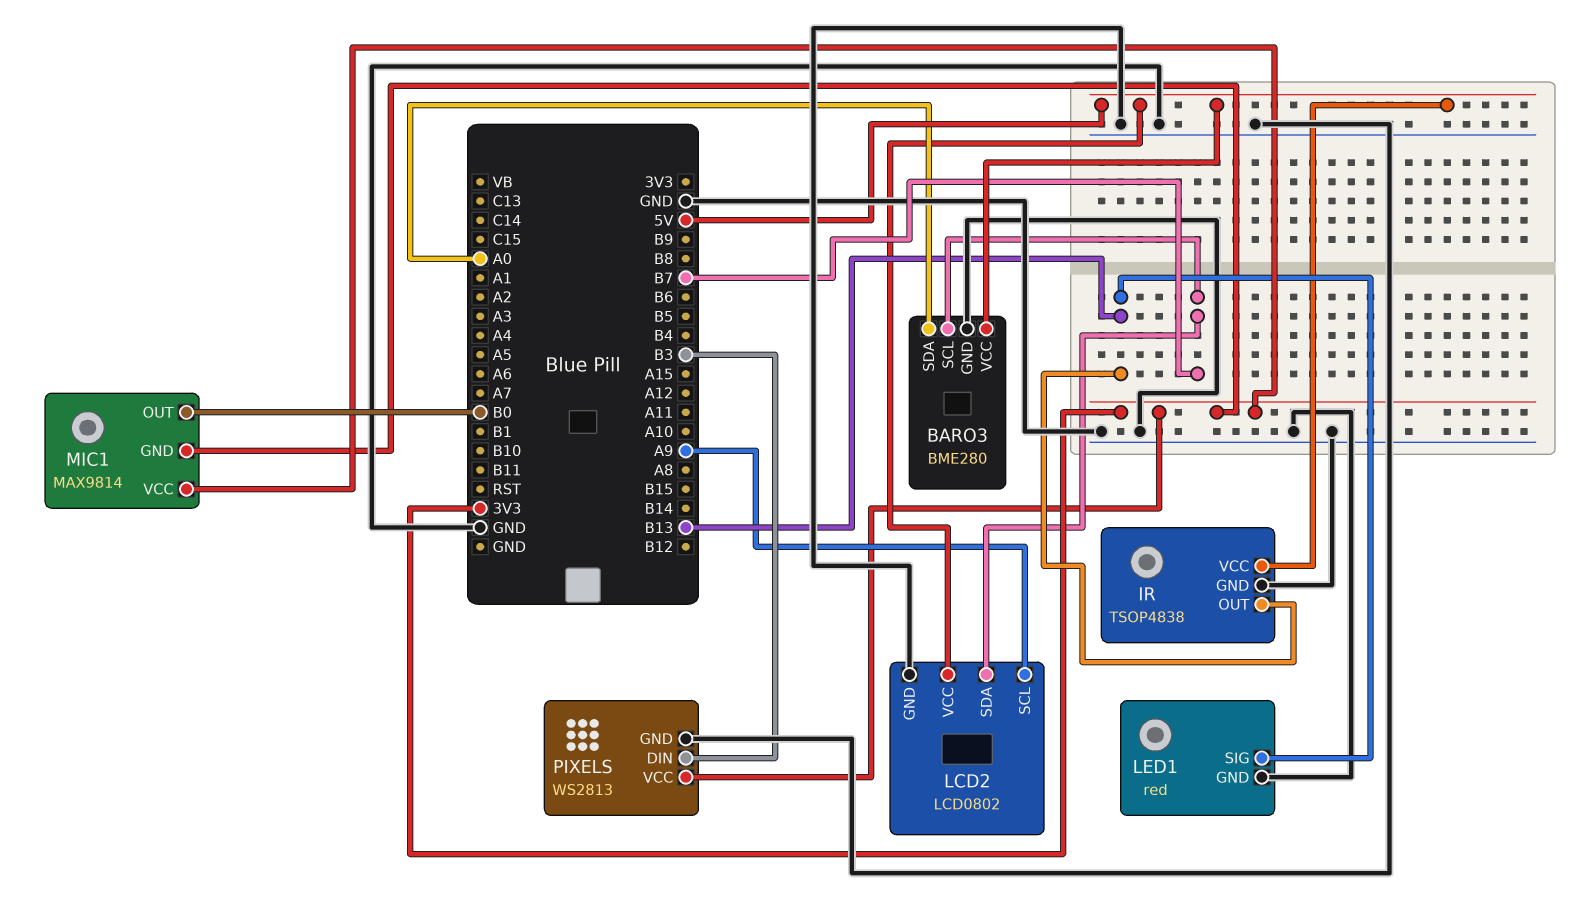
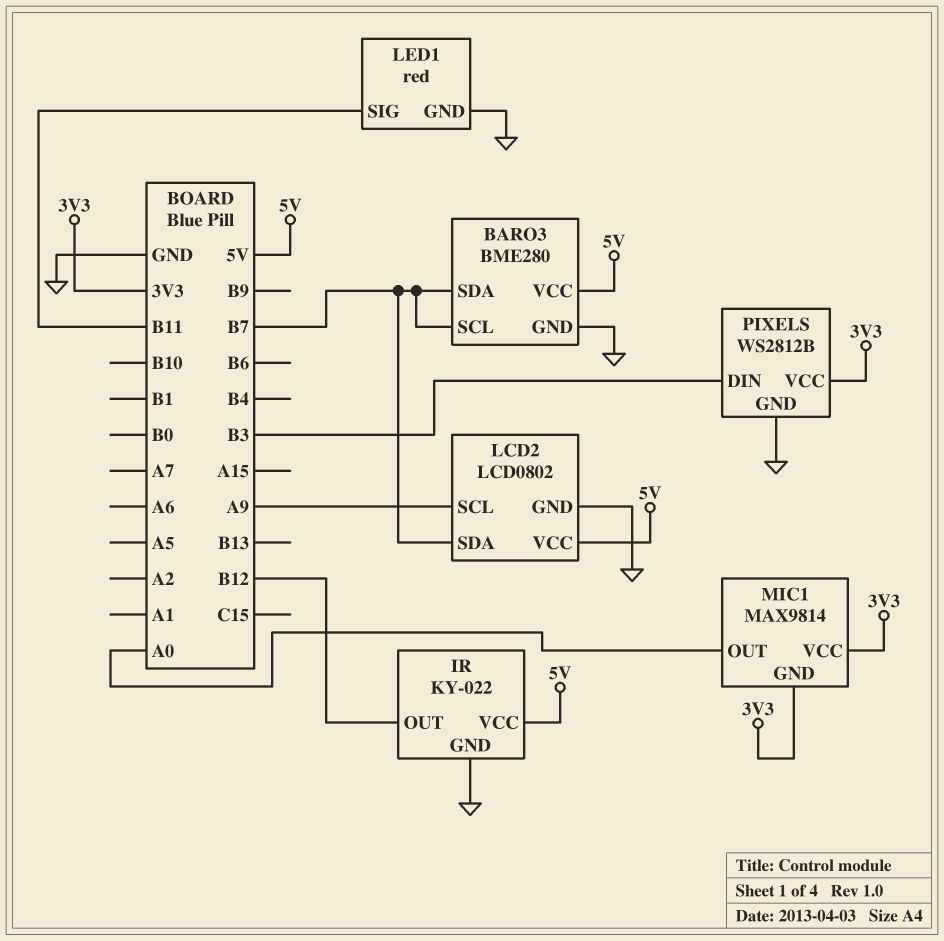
BARO3 pin SDA: A0 -> B7
IR: TSOP4838 -> KY-022
IR pin OUT: B13 -> B12
LED1 pin SIG: B13 -> B11
MIC1 pin OUT: B0 -> A0
PIXELS: WS2813 -> WS2812B

